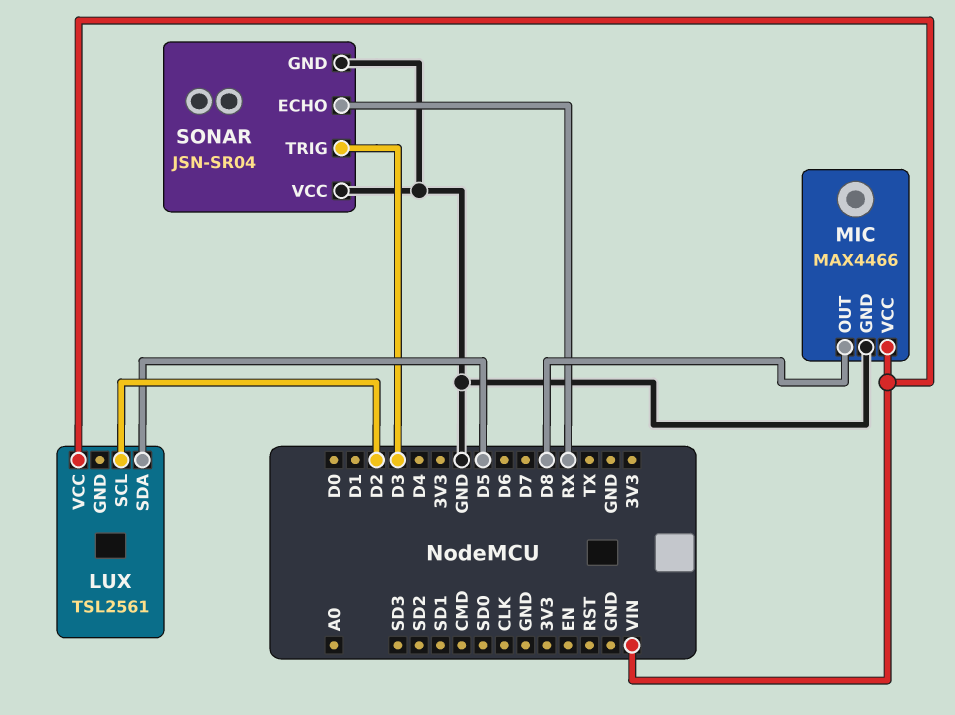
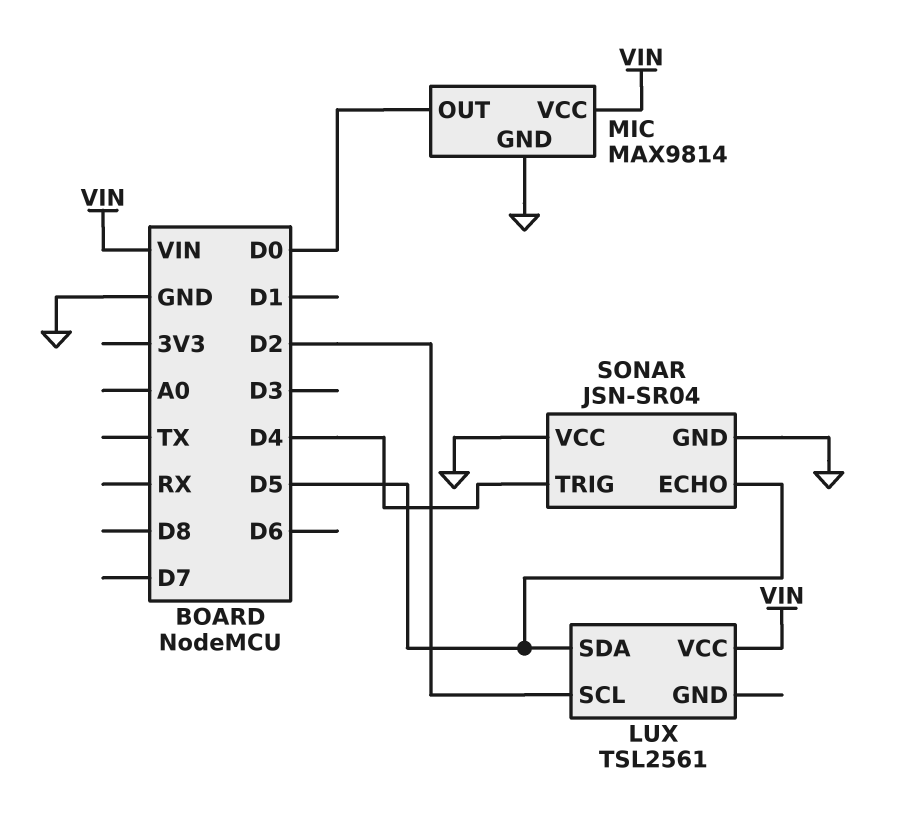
MIC: MAX4466 -> MAX9814
MIC pin OUT: D8 -> D0
SONAR pin ECHO: RX -> D5
SONAR pin TRIG: D3 -> D4

